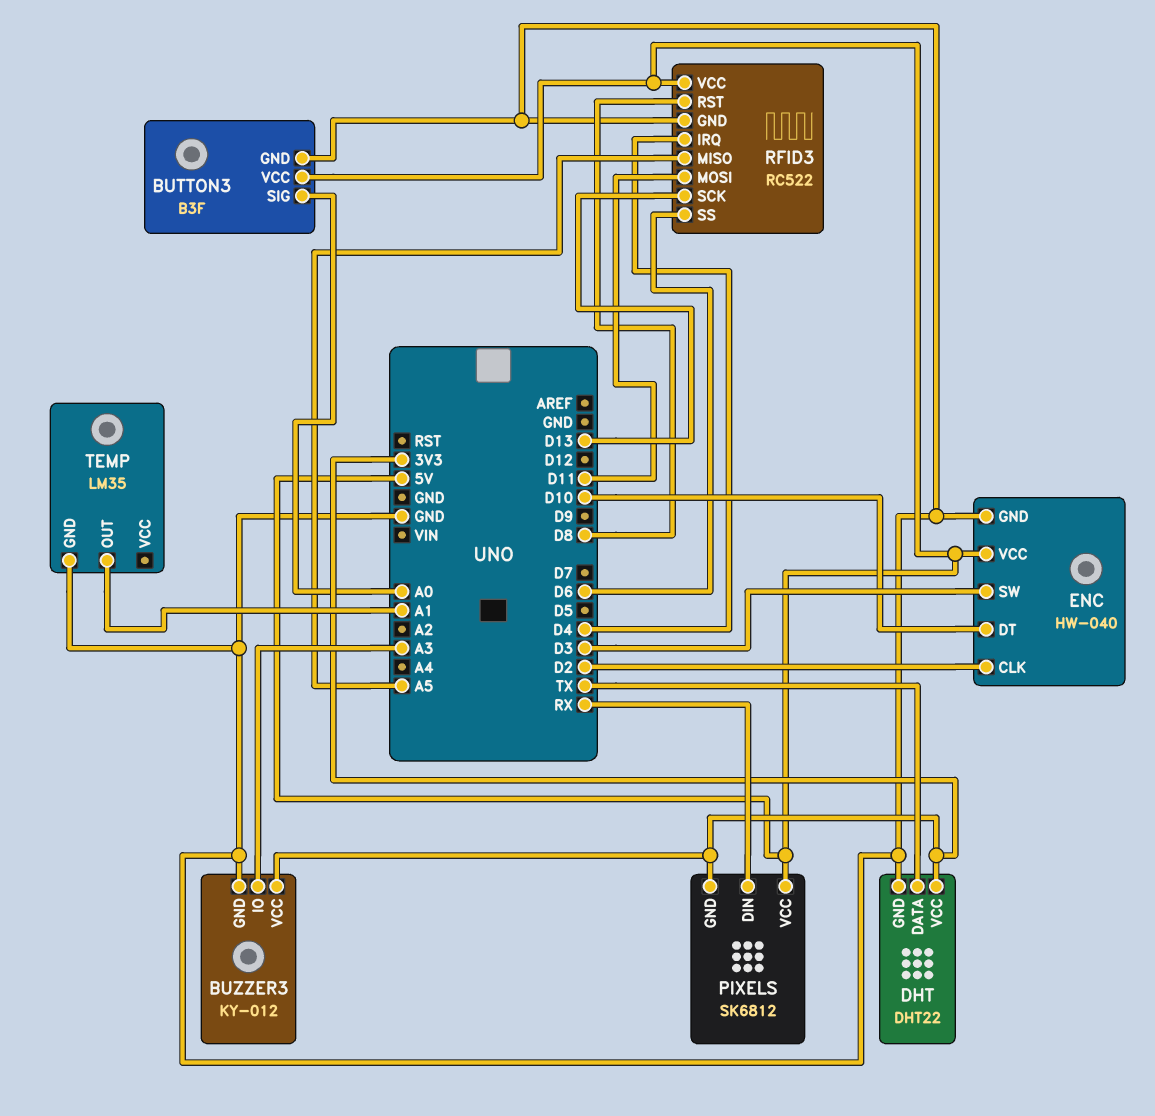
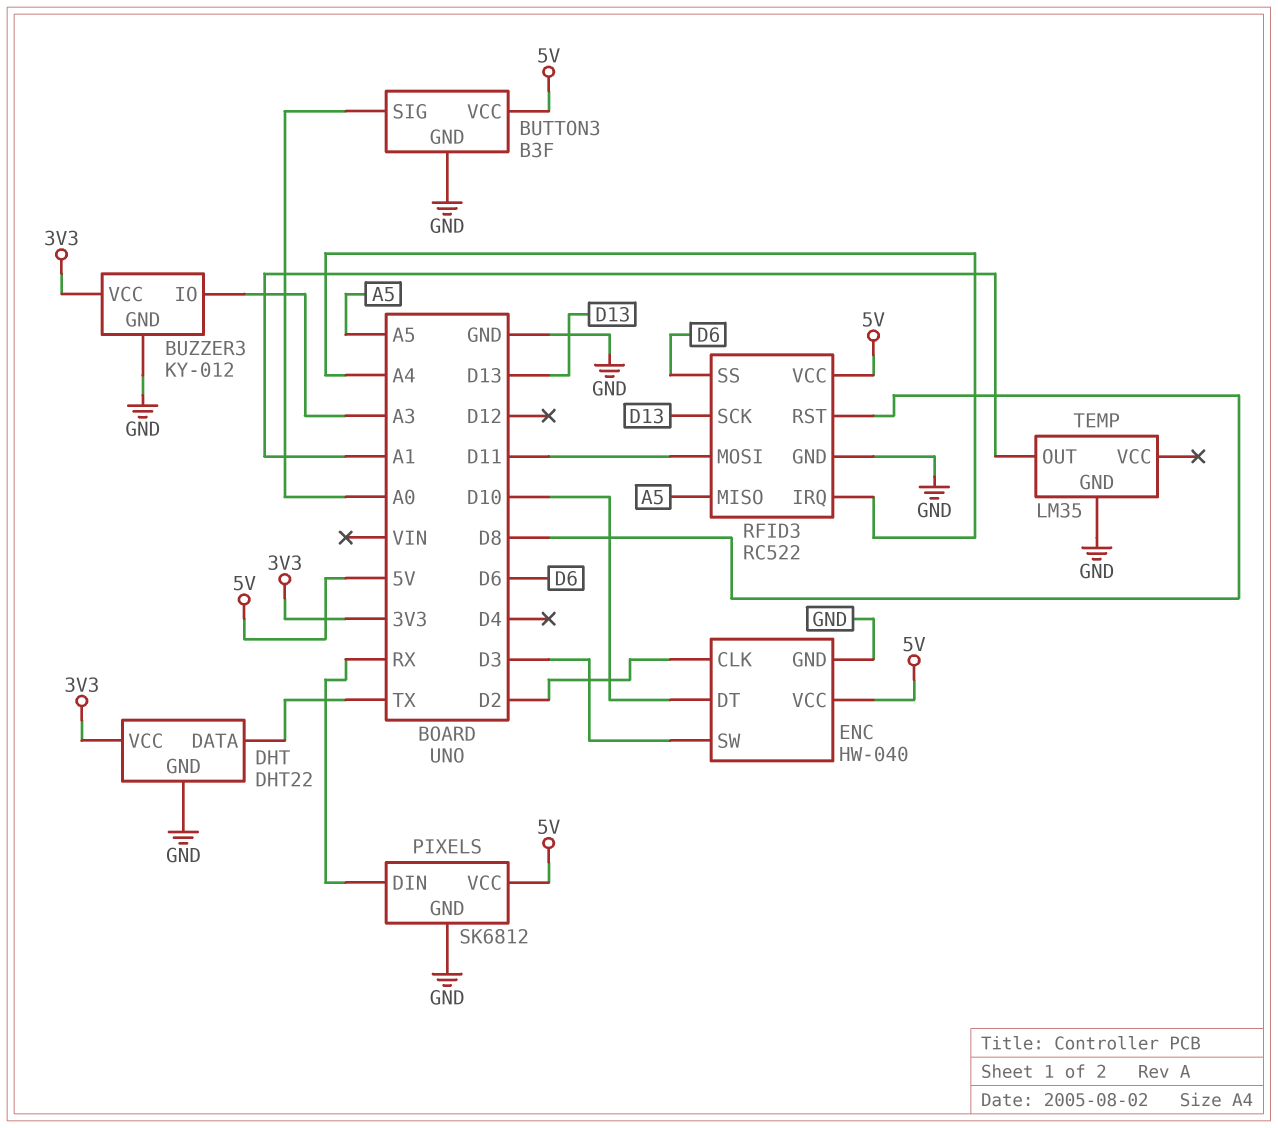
PIXELS pin GND: 3V3 -> GND
RFID3 pin IRQ: D4 -> A4

